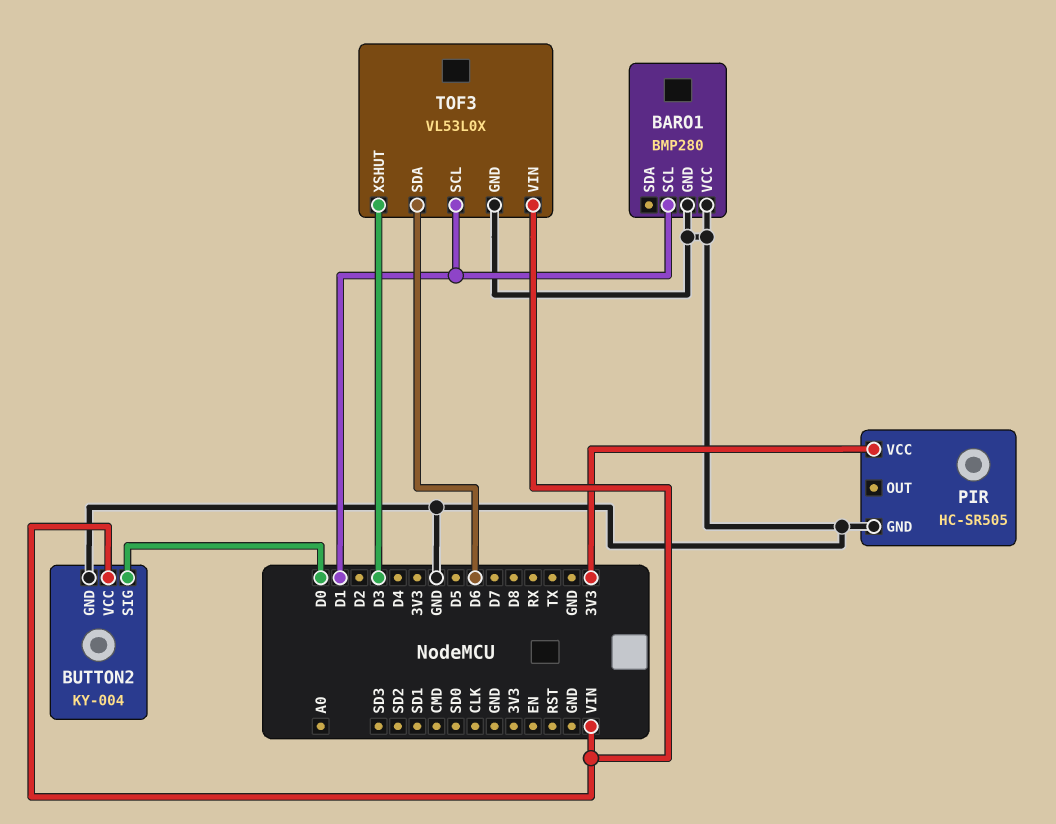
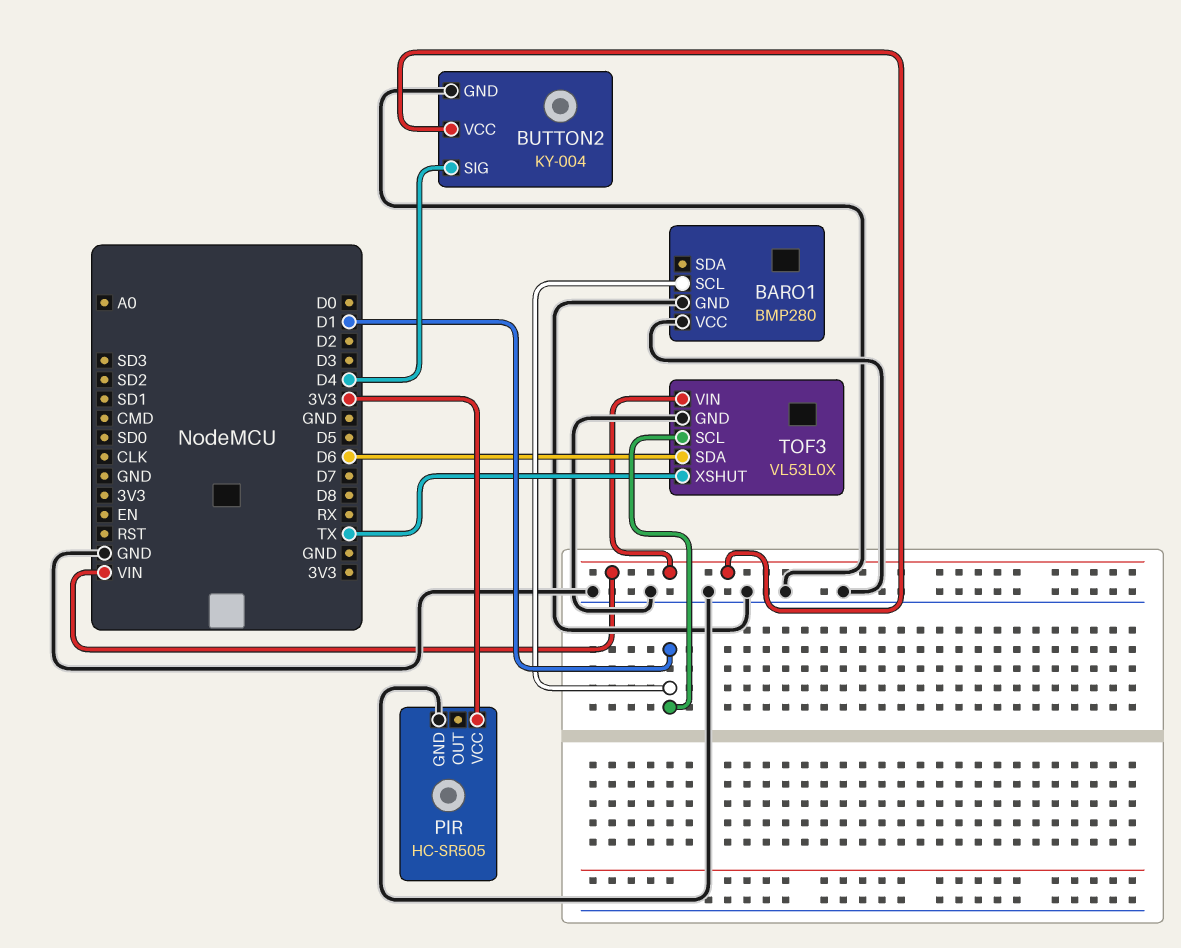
BUTTON2 pin SIG: D0 -> D4
TOF3 pin XSHUT: D3 -> TX

